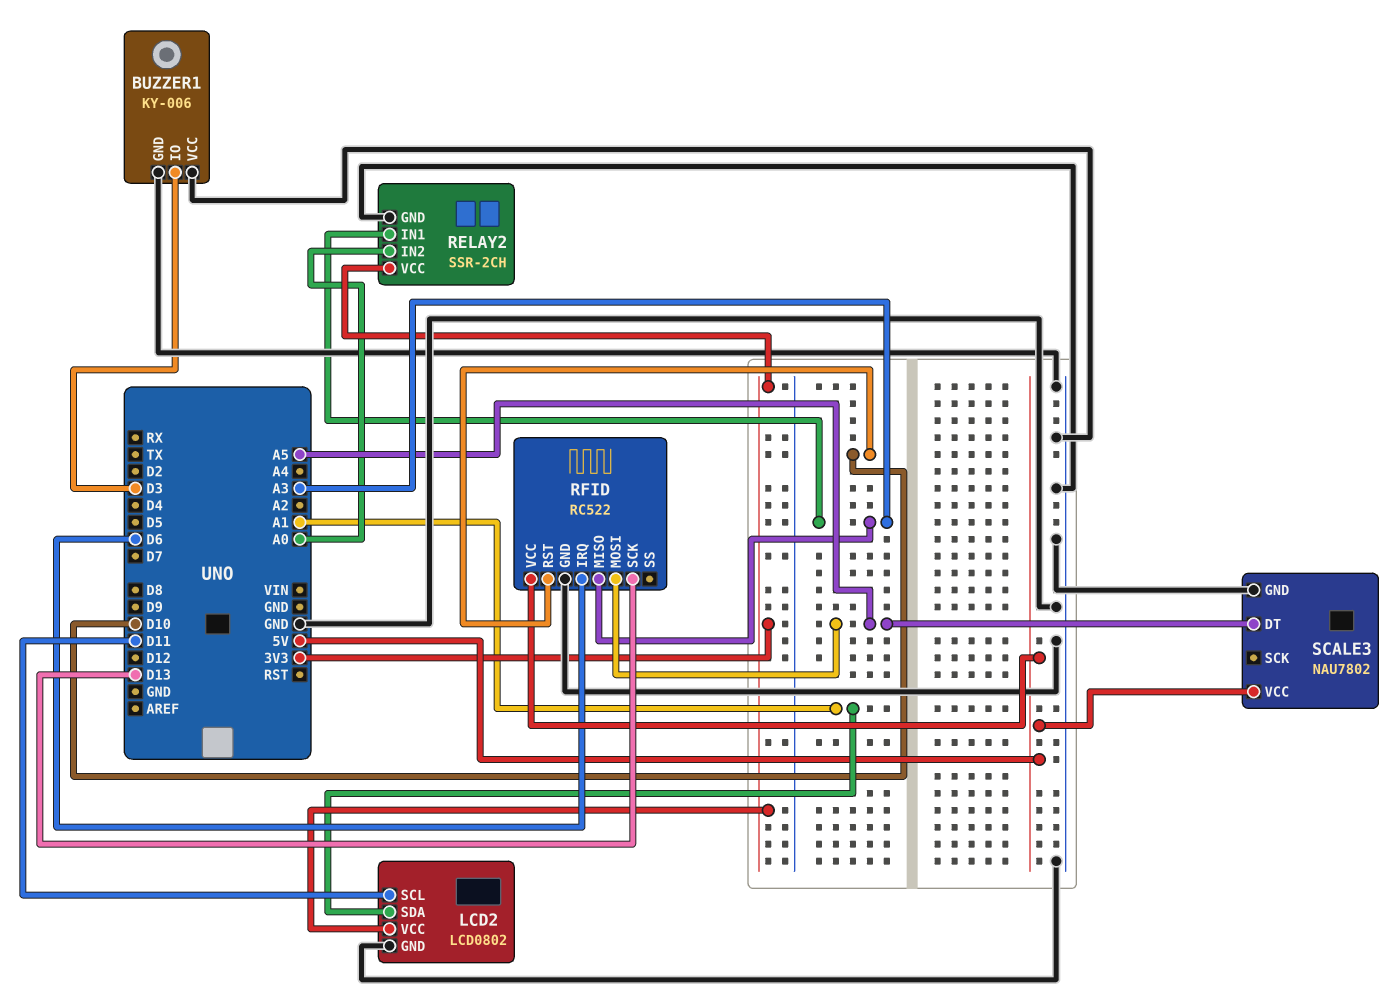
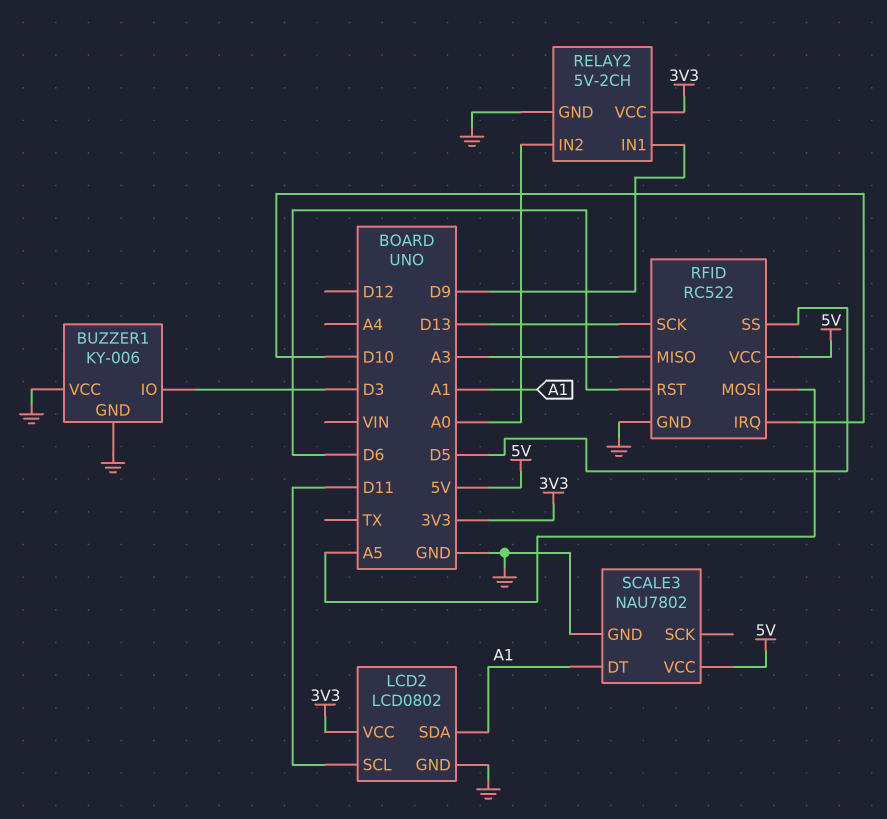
RELAY2: SSR-2CH -> 5V-2CH
RELAY2 pin IN1: A3 -> D9
RFID pin IRQ: D6 -> D10
RFID pin RST: D10 -> D6
RFID pin SS: none -> D5
SCALE3 pin DT: A5 -> A1

